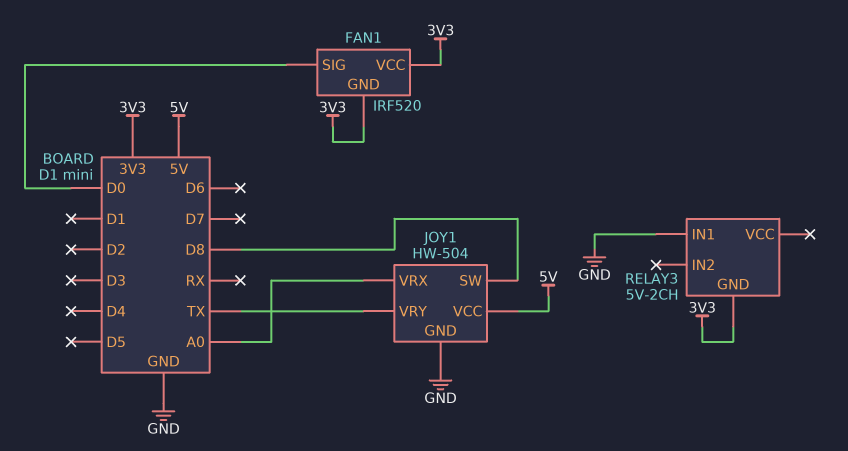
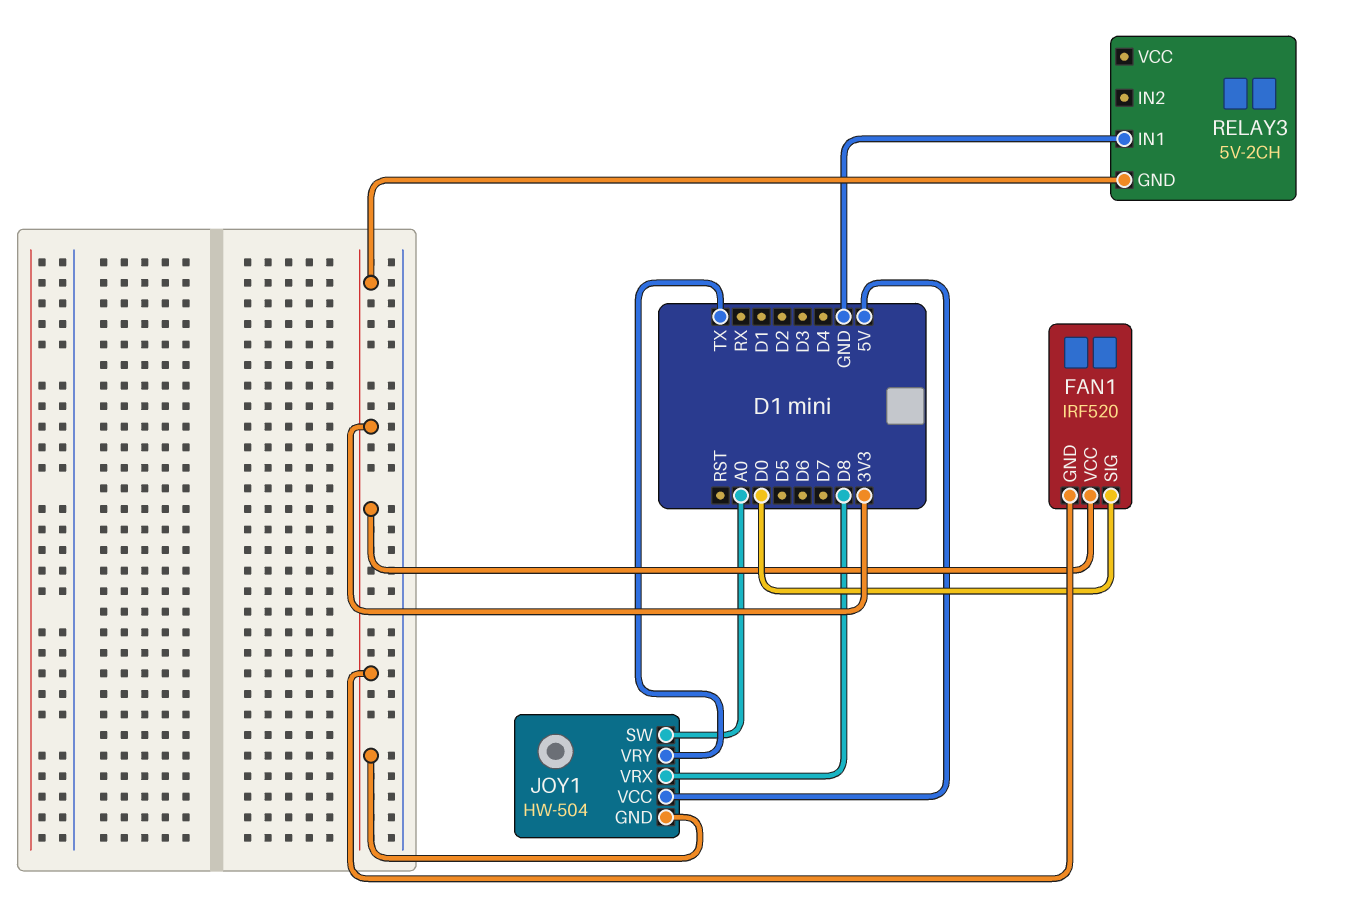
JOY1 pin GND: GND -> 3V3
JOY1 pin SW: D8 -> A0
JOY1 pin VRX: A0 -> D8

